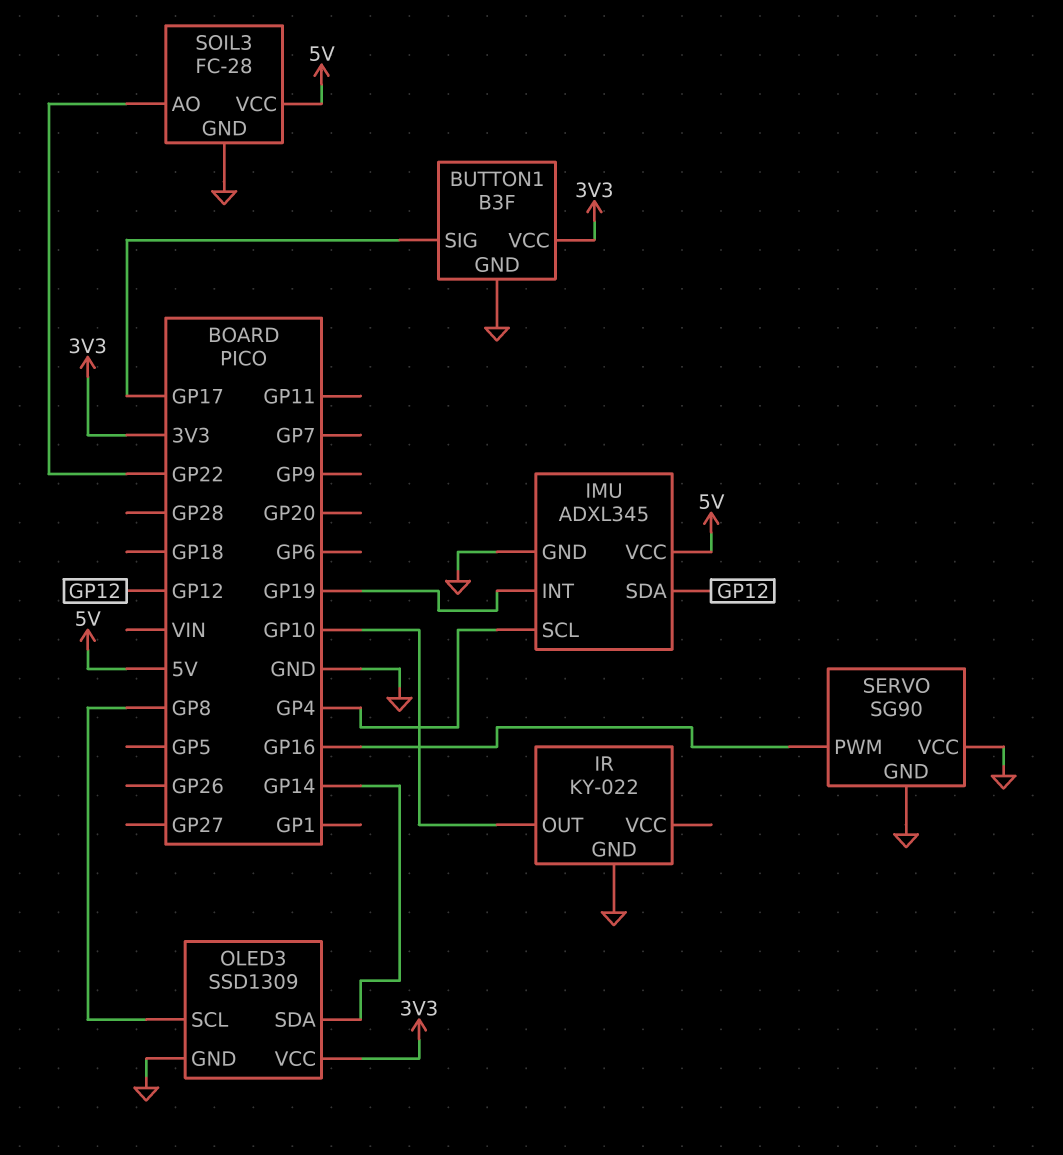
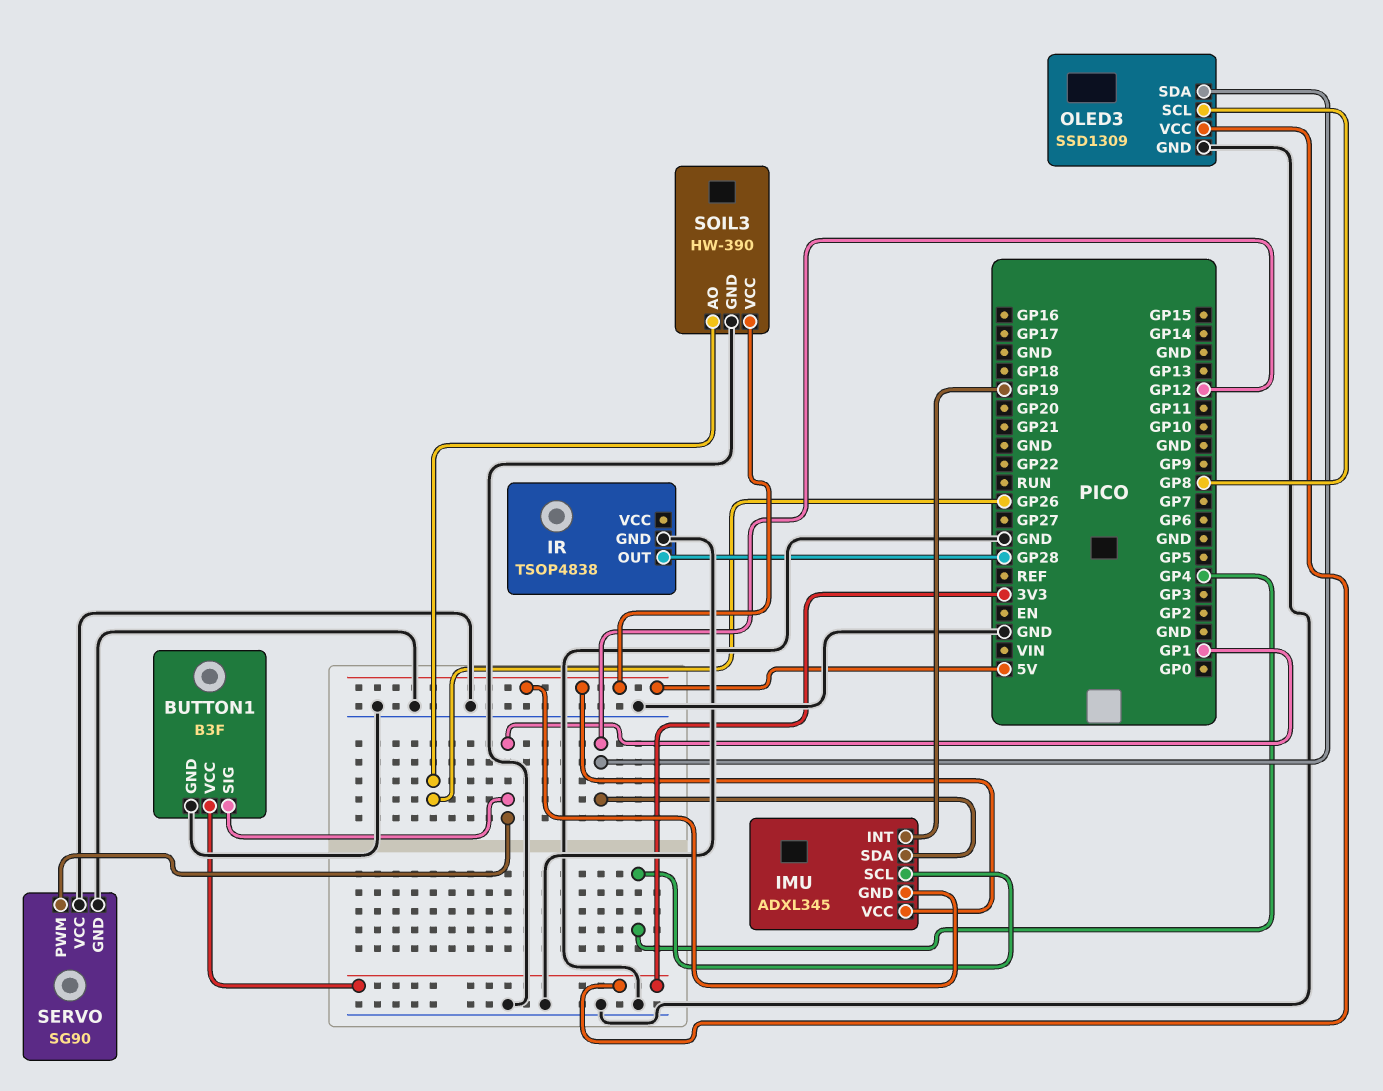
BUTTON1 pin SIG: GP17 -> GP1
IMU pin GND: GND -> 5V
IR: KY-022 -> TSOP4838
IR pin OUT: GP10 -> GP28
OLED3 pin SDA: GP14 -> GP12
SERVO pin PWM: GP16 -> GP1
SOIL3: FC-28 -> HW-390
SOIL3 pin AO: GP22 -> GP26

